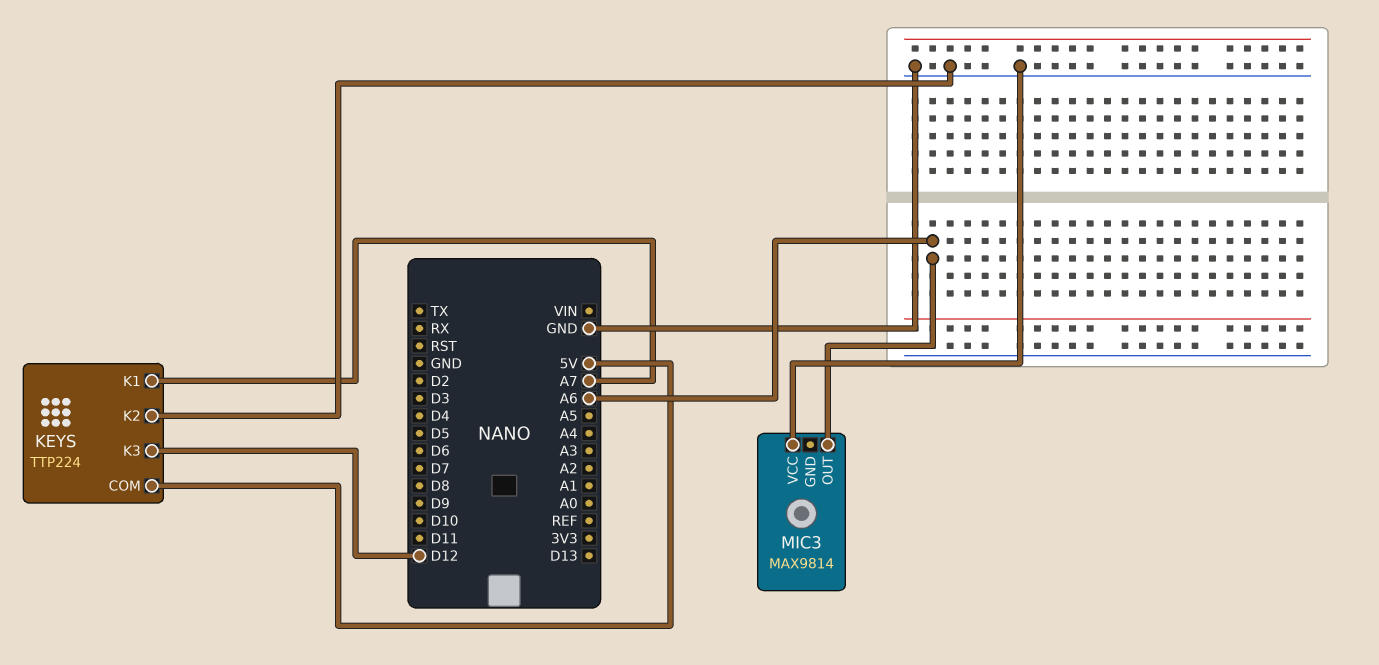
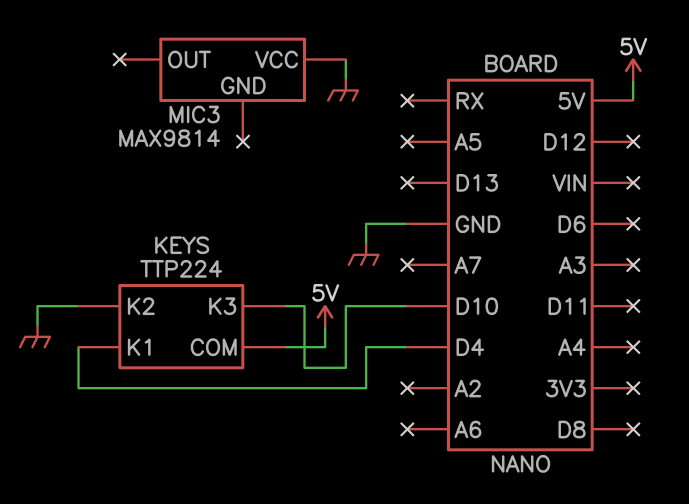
KEYS pin K1: A7 -> D4
KEYS pin K3: D12 -> D10
MIC3 pin OUT: A6 -> none

